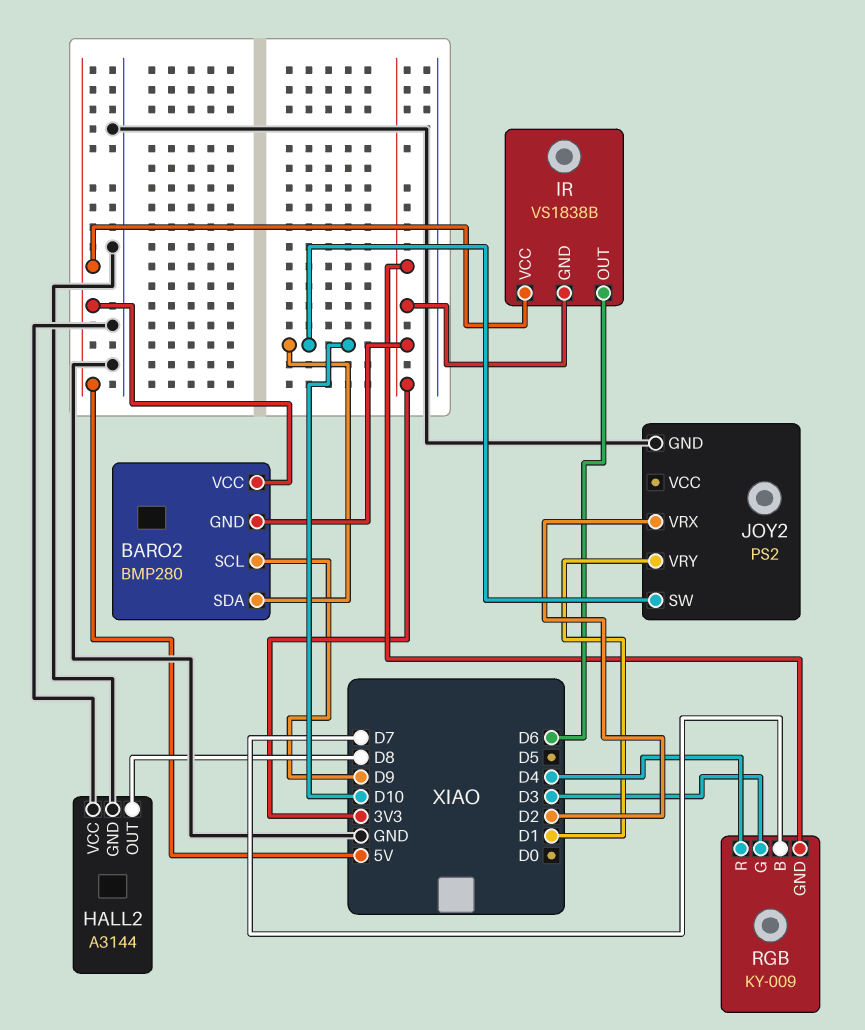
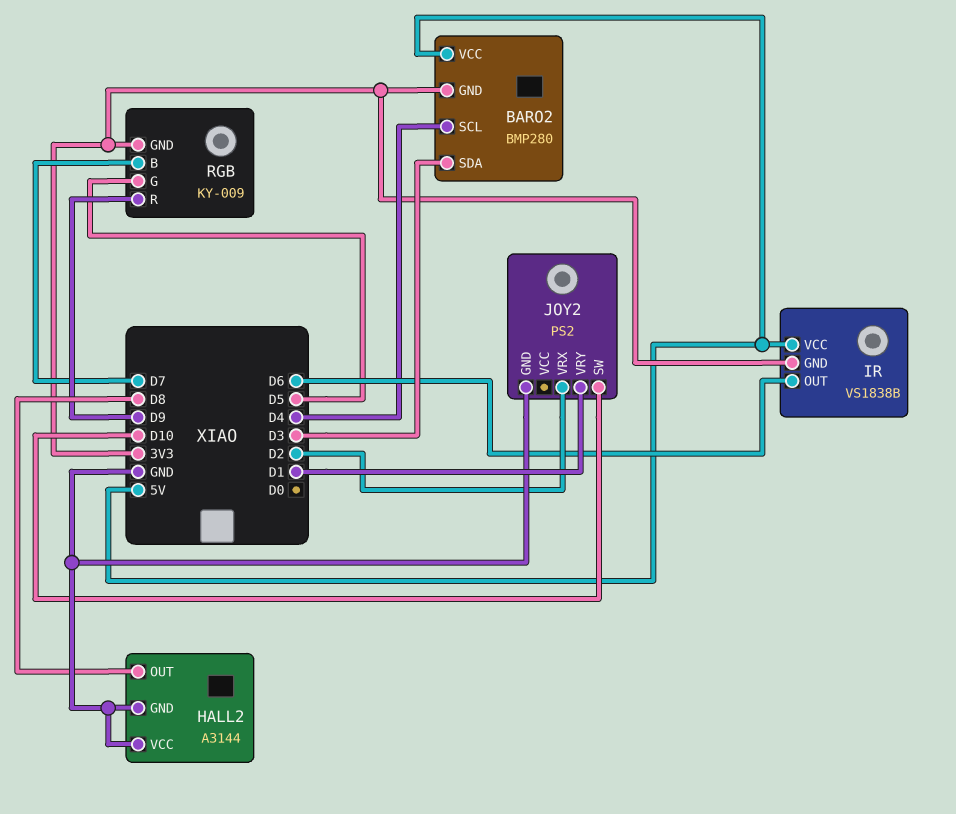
BARO2 pin SCL: D9 -> D4
BARO2 pin SDA: D10 -> D3
RGB pin G: D3 -> D5
RGB pin R: D4 -> D9

